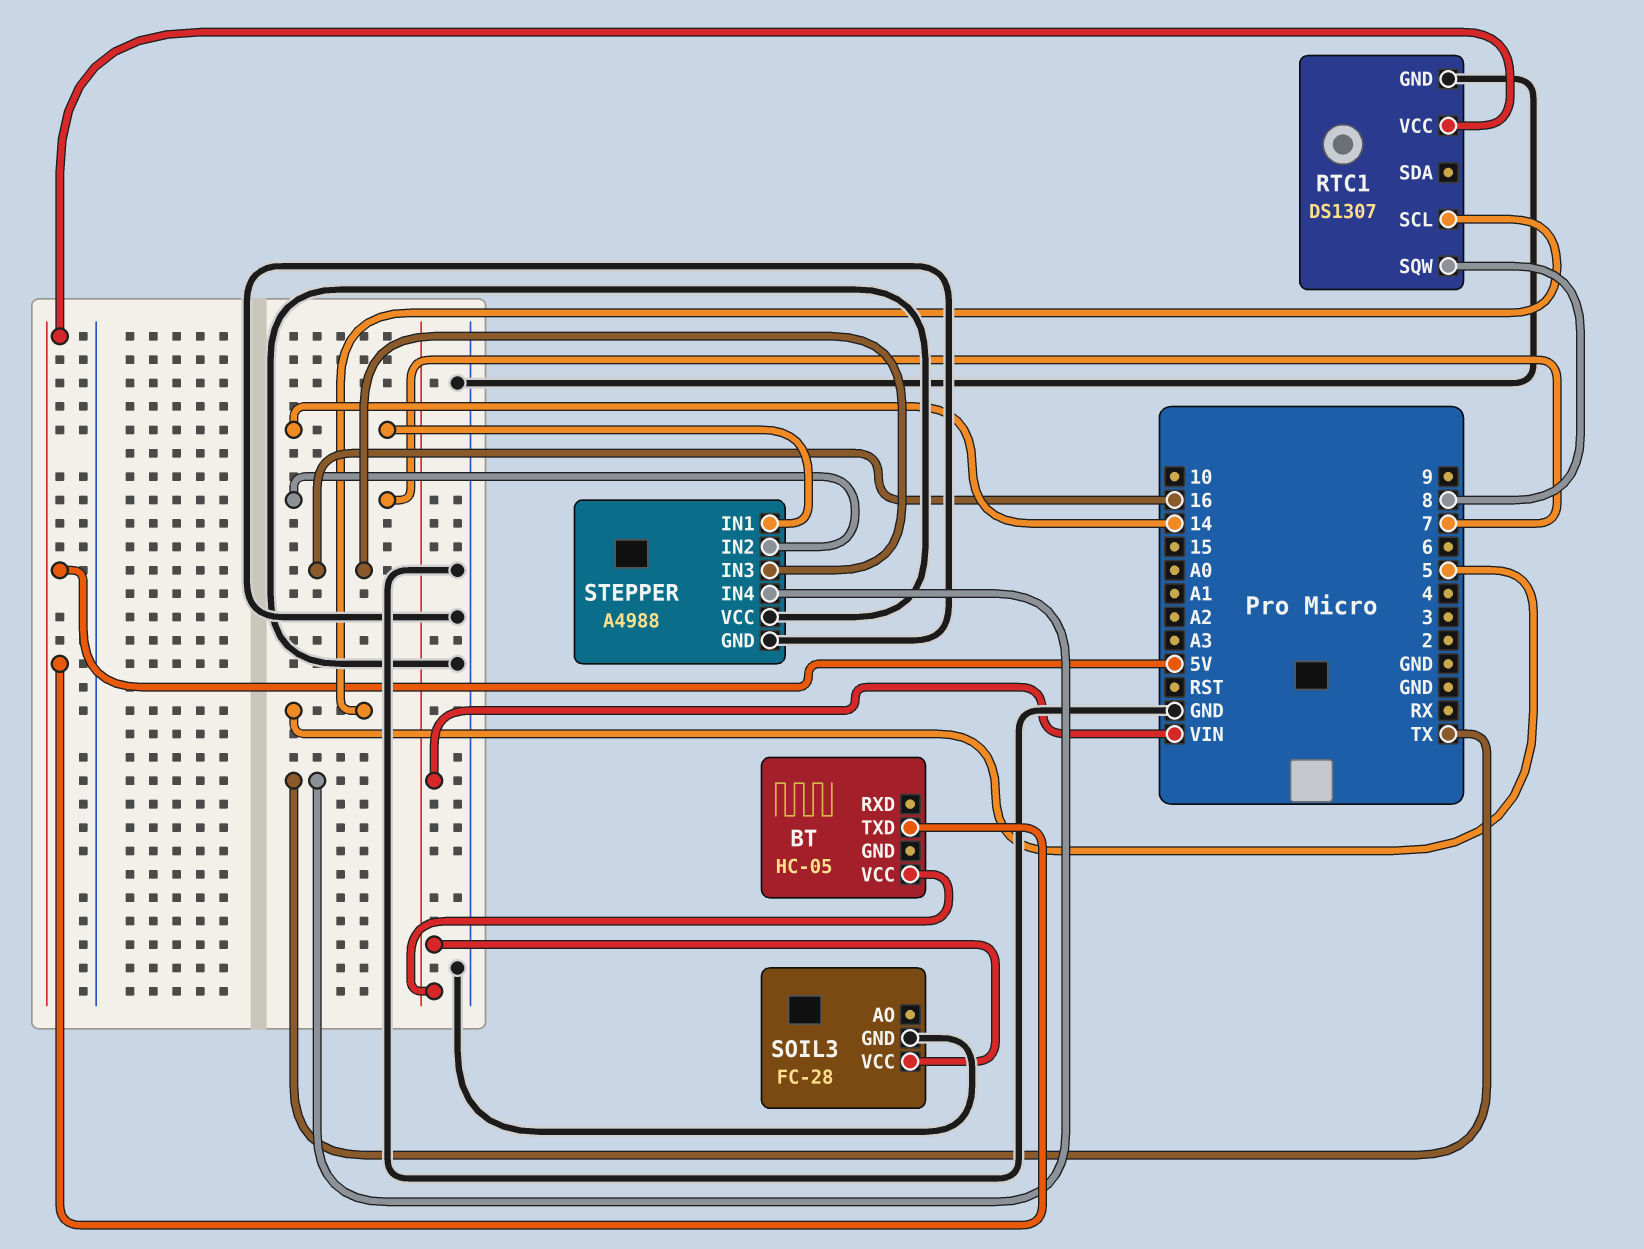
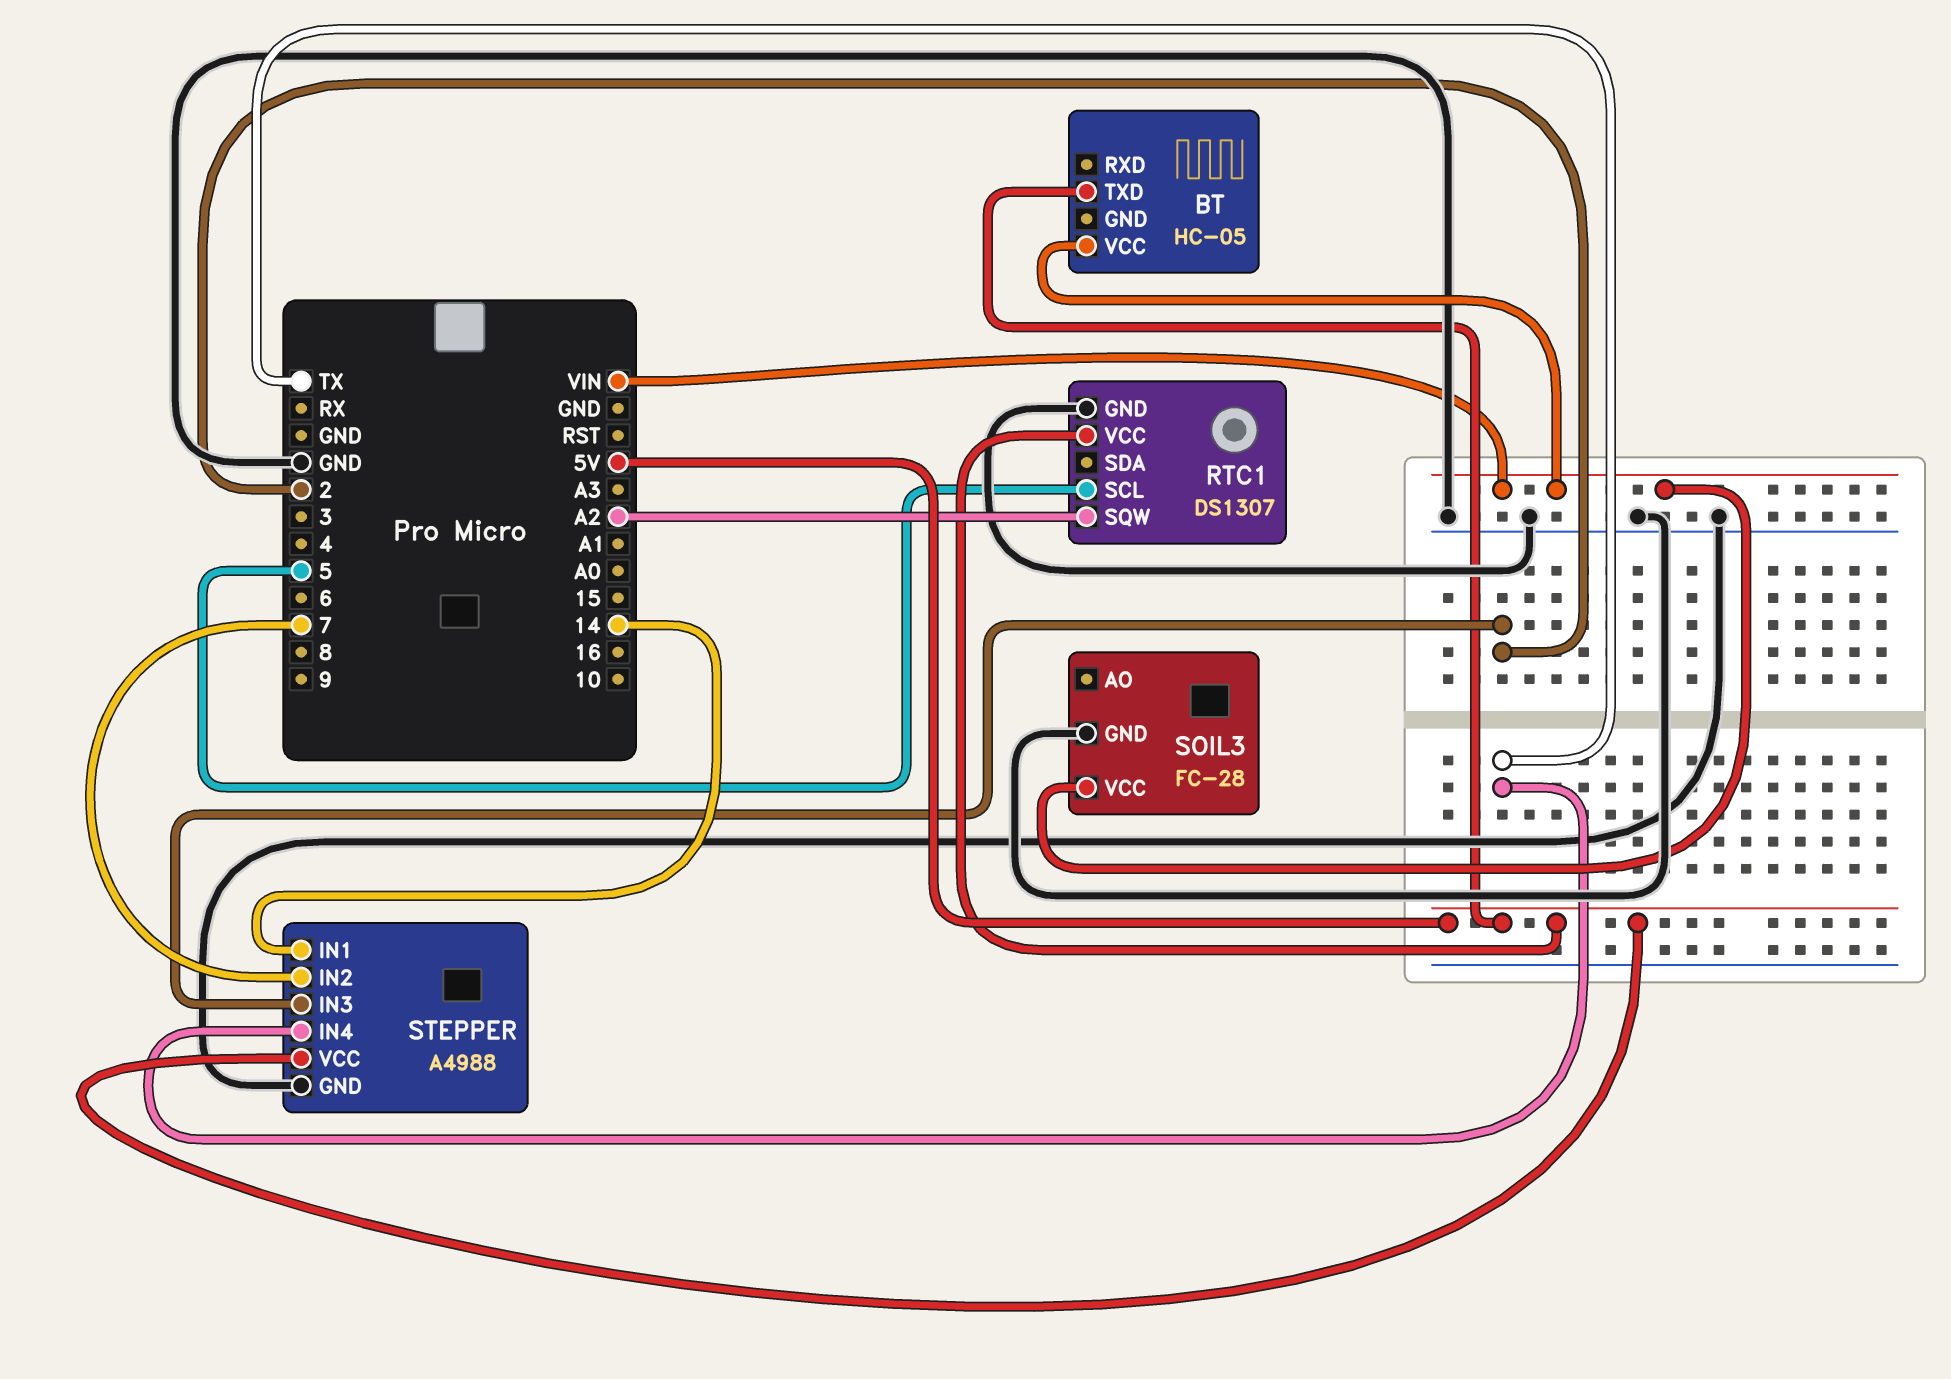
RTC1 pin SQW: 8 -> A2
STEPPER pin IN3: 16 -> 2
STEPPER pin VCC: GND -> 5V

